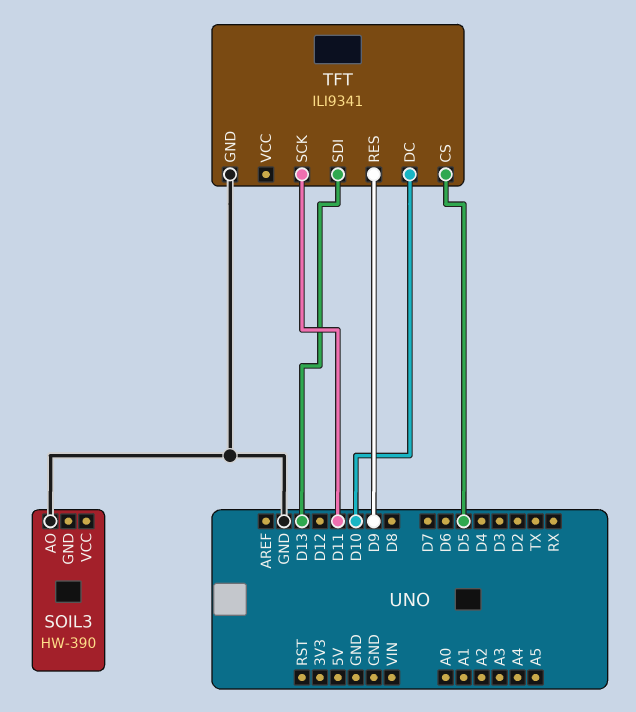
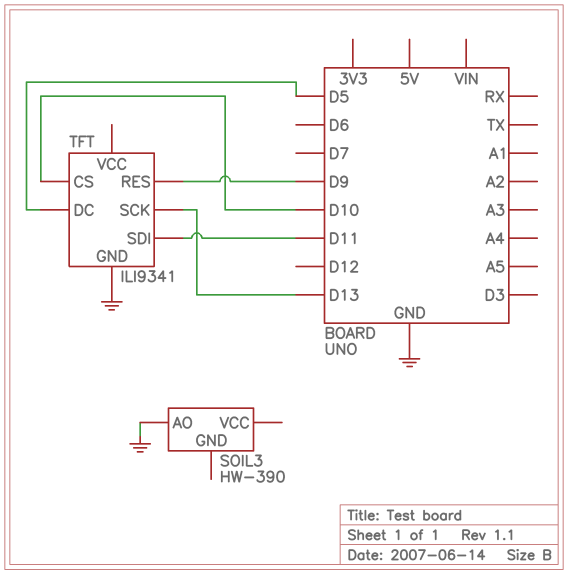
TFT pin CS: D5 -> D10
TFT pin DC: D10 -> D5
TFT pin SCK: D11 -> D13
TFT pin SDI: D13 -> D11

